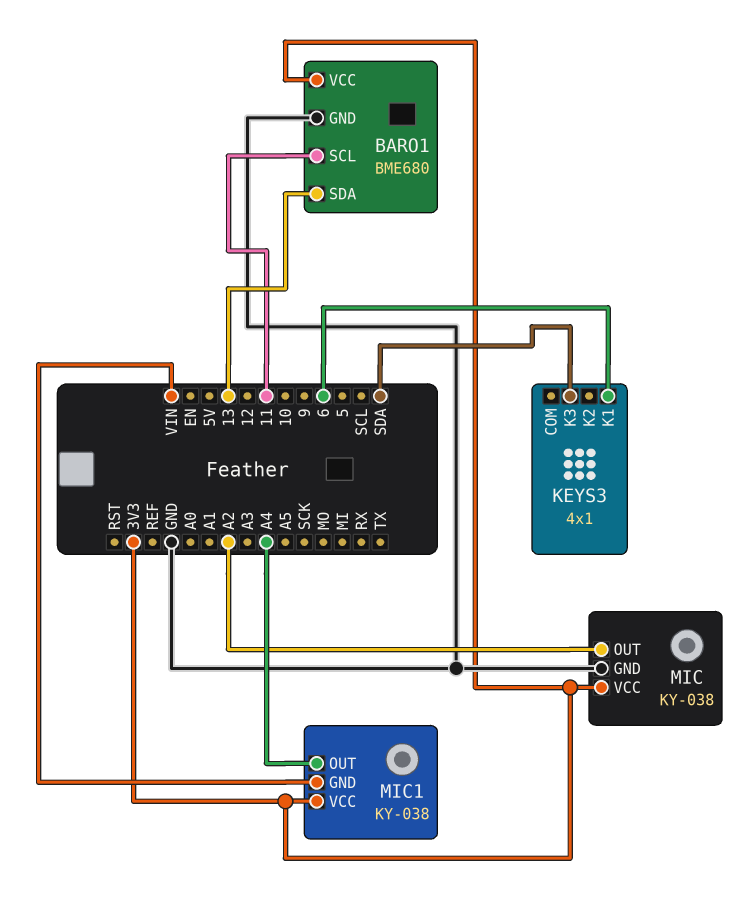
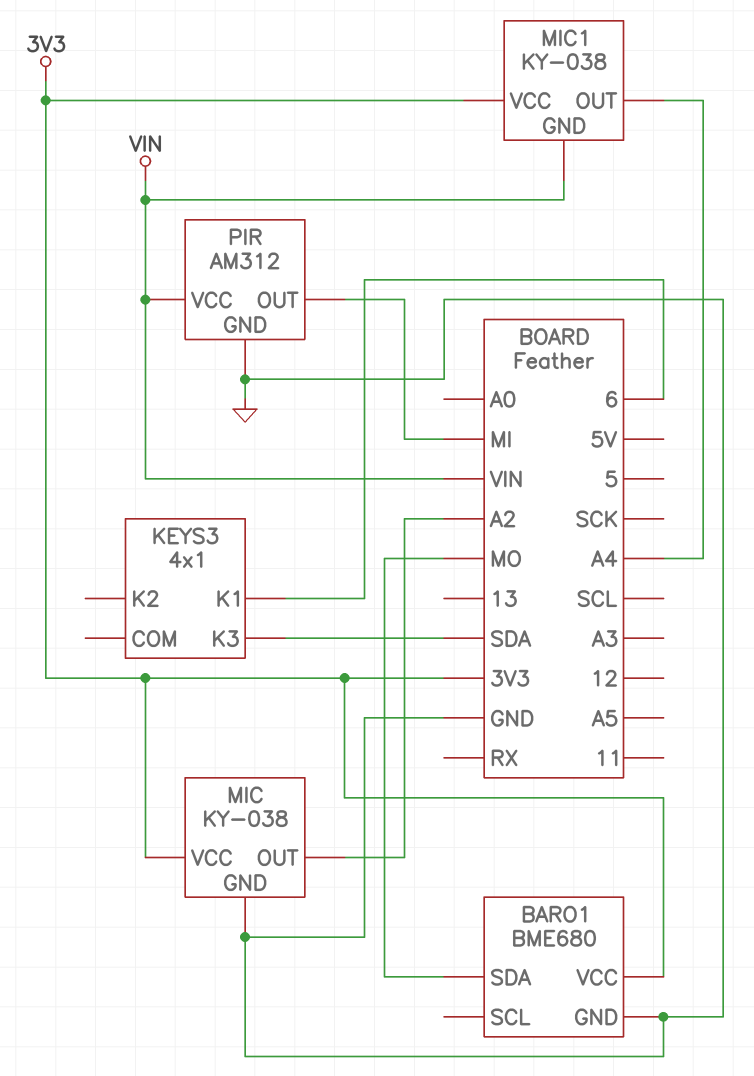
BARO1 pin SCL: 11 -> none
BARO1 pin SDA: 13 -> MO
PIR: none -> AM312
PIR pin GND: none -> GND
PIR pin OUT: none -> MI
PIR pin VCC: none -> VIN

